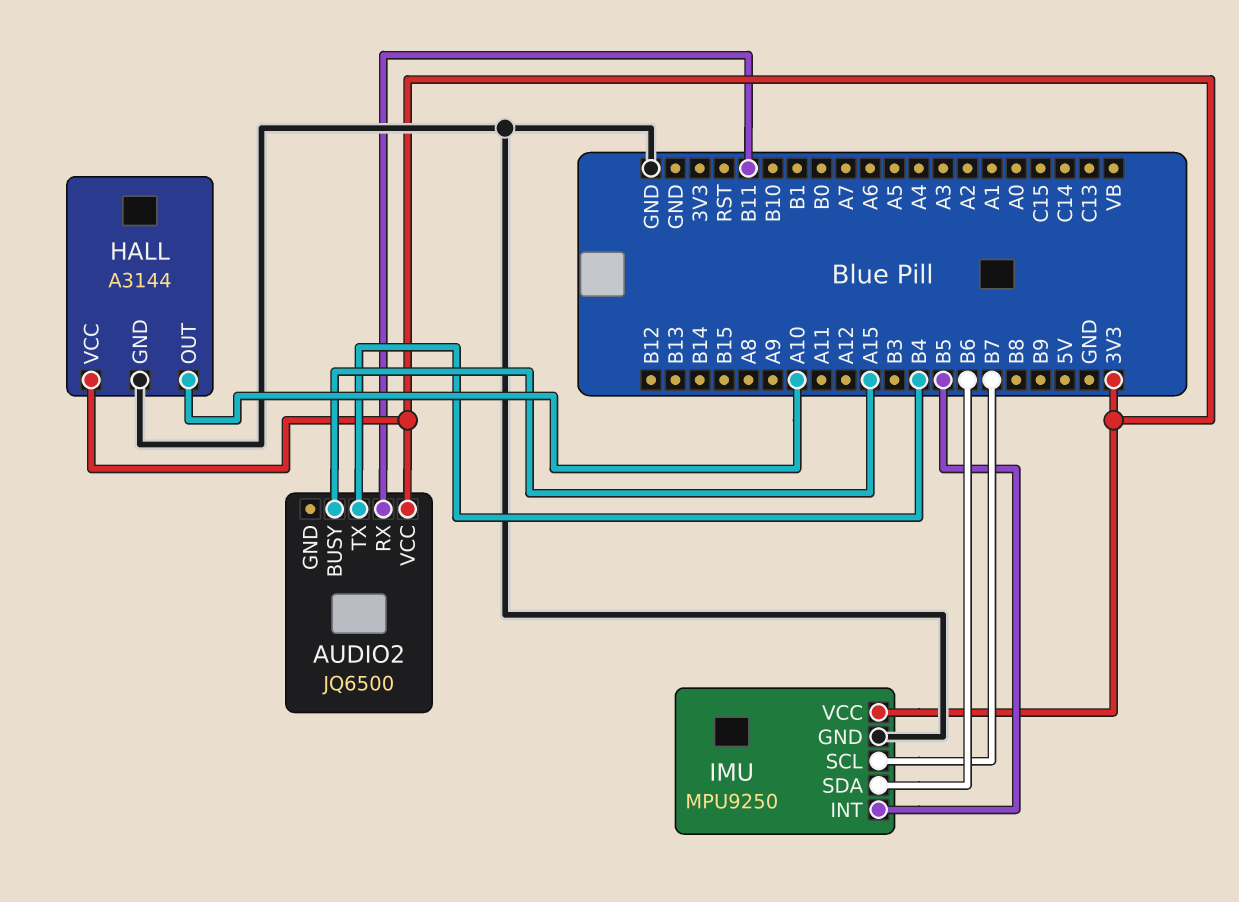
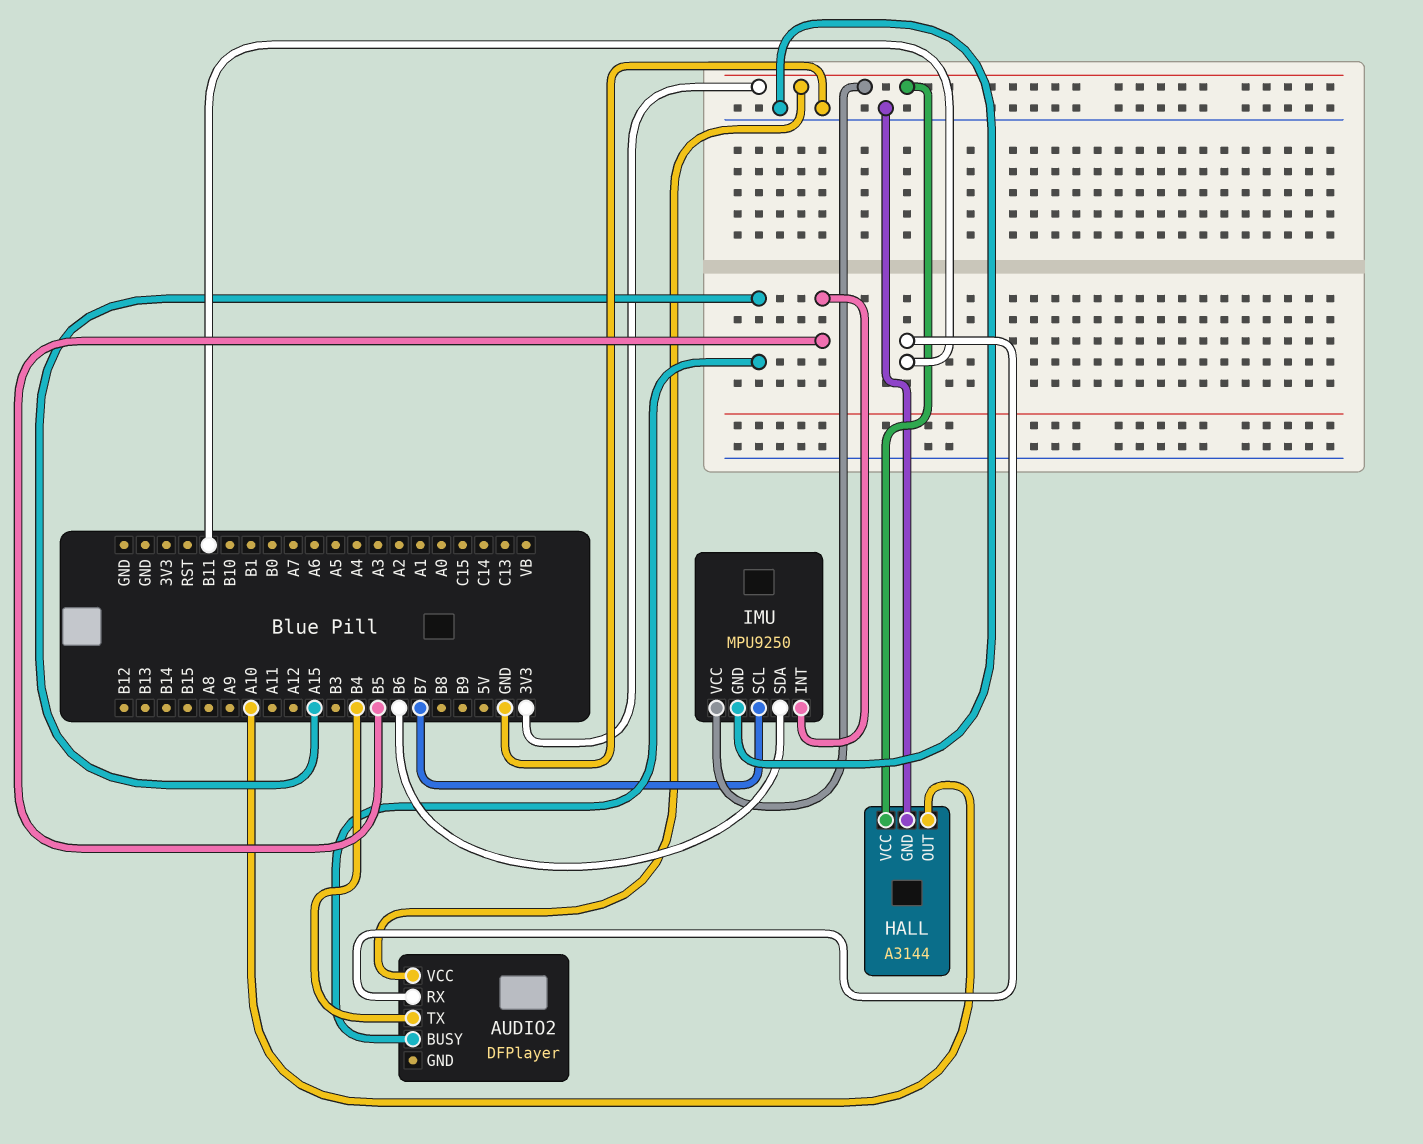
AUDIO2: JQ6500 -> DFPlayer

